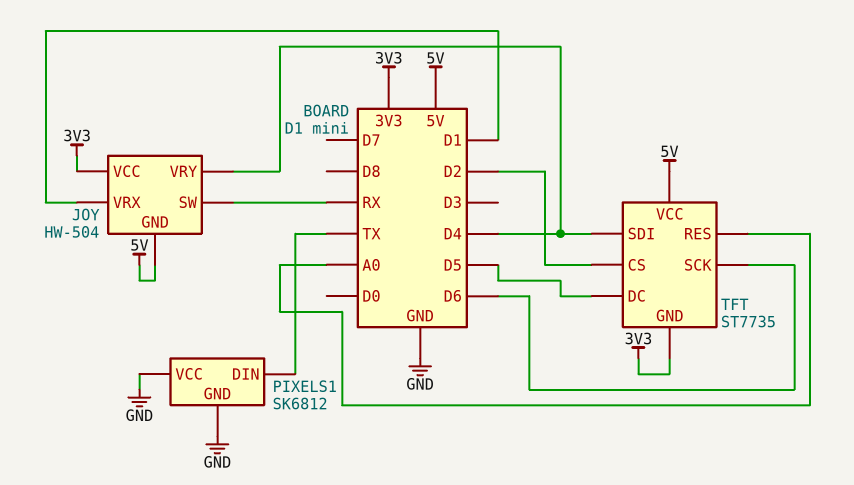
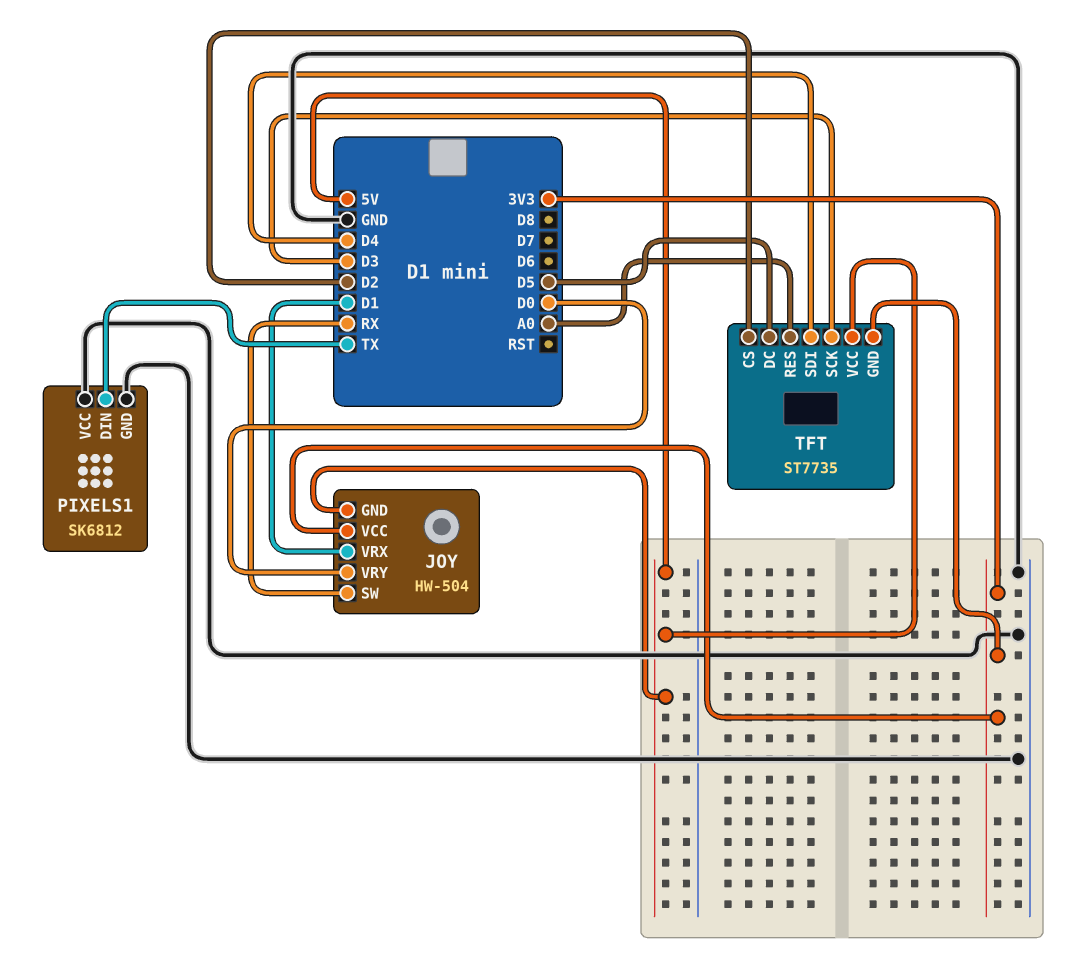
JOY pin VRY: D4 -> D0
TFT pin SCK: D6 -> D3

